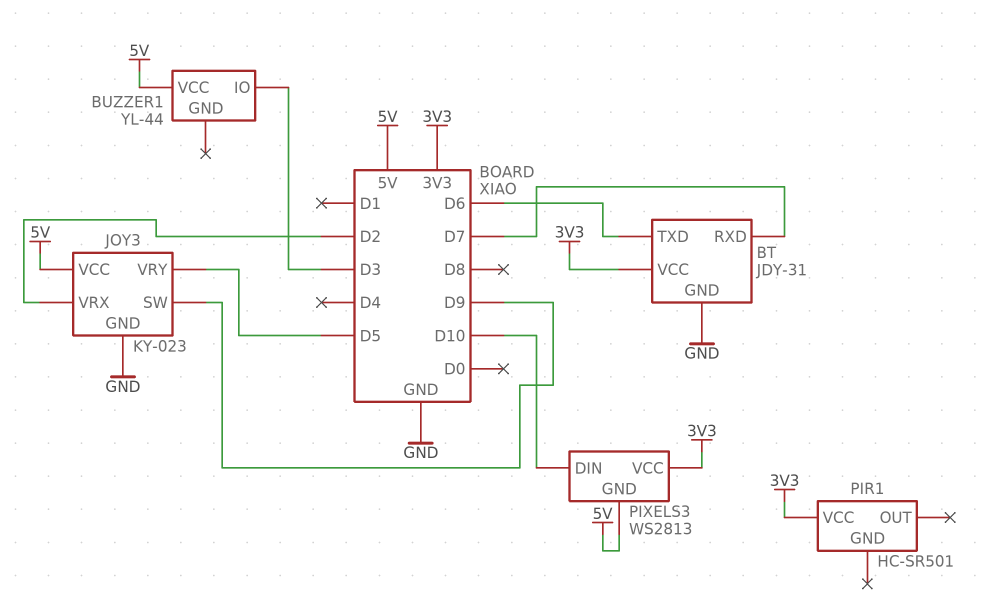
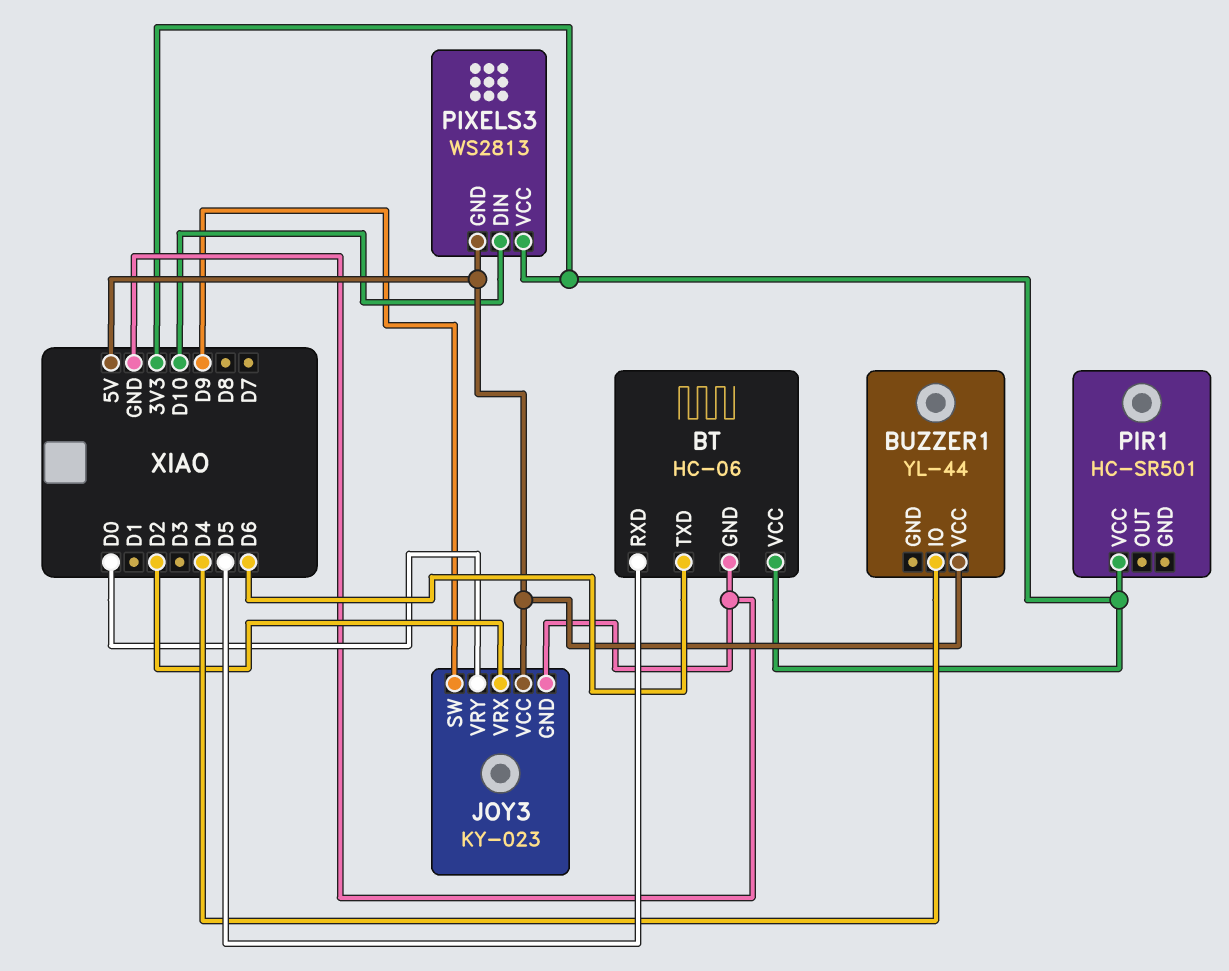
BT: JDY-31 -> HC-06
BT pin RXD: D7 -> D5
BUZZER1 pin IO: D3 -> D4
JOY3 pin VRY: D5 -> D0

